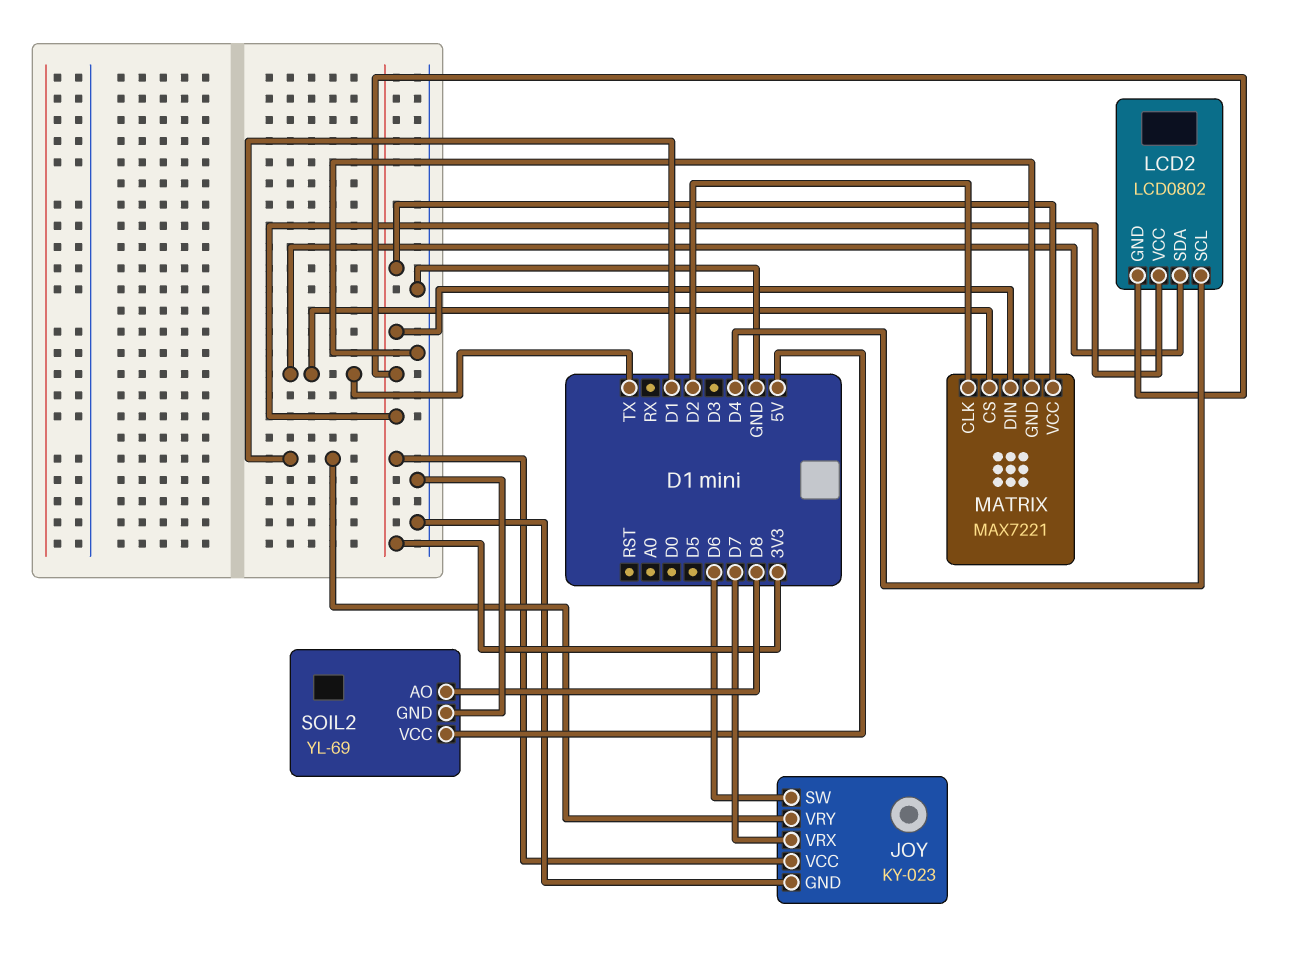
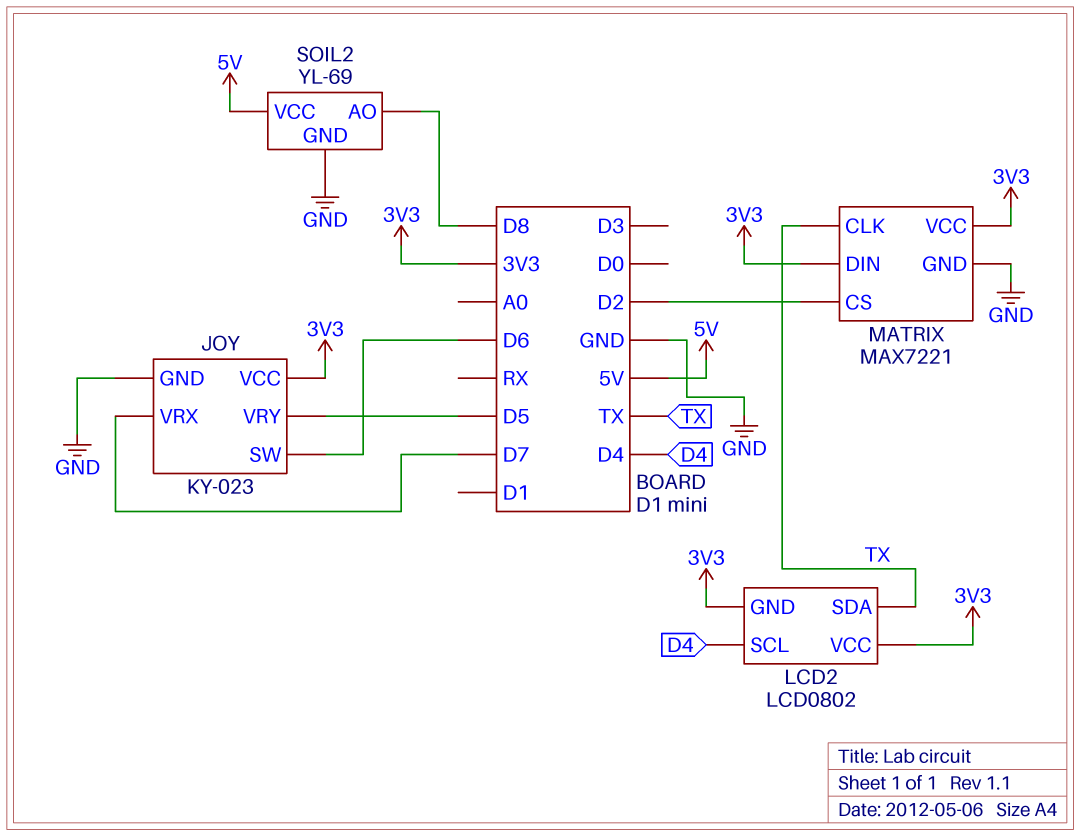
JOY pin VRY: D1 -> D5
MATRIX pin CLK: D2 -> TX
MATRIX pin CS: TX -> D2

